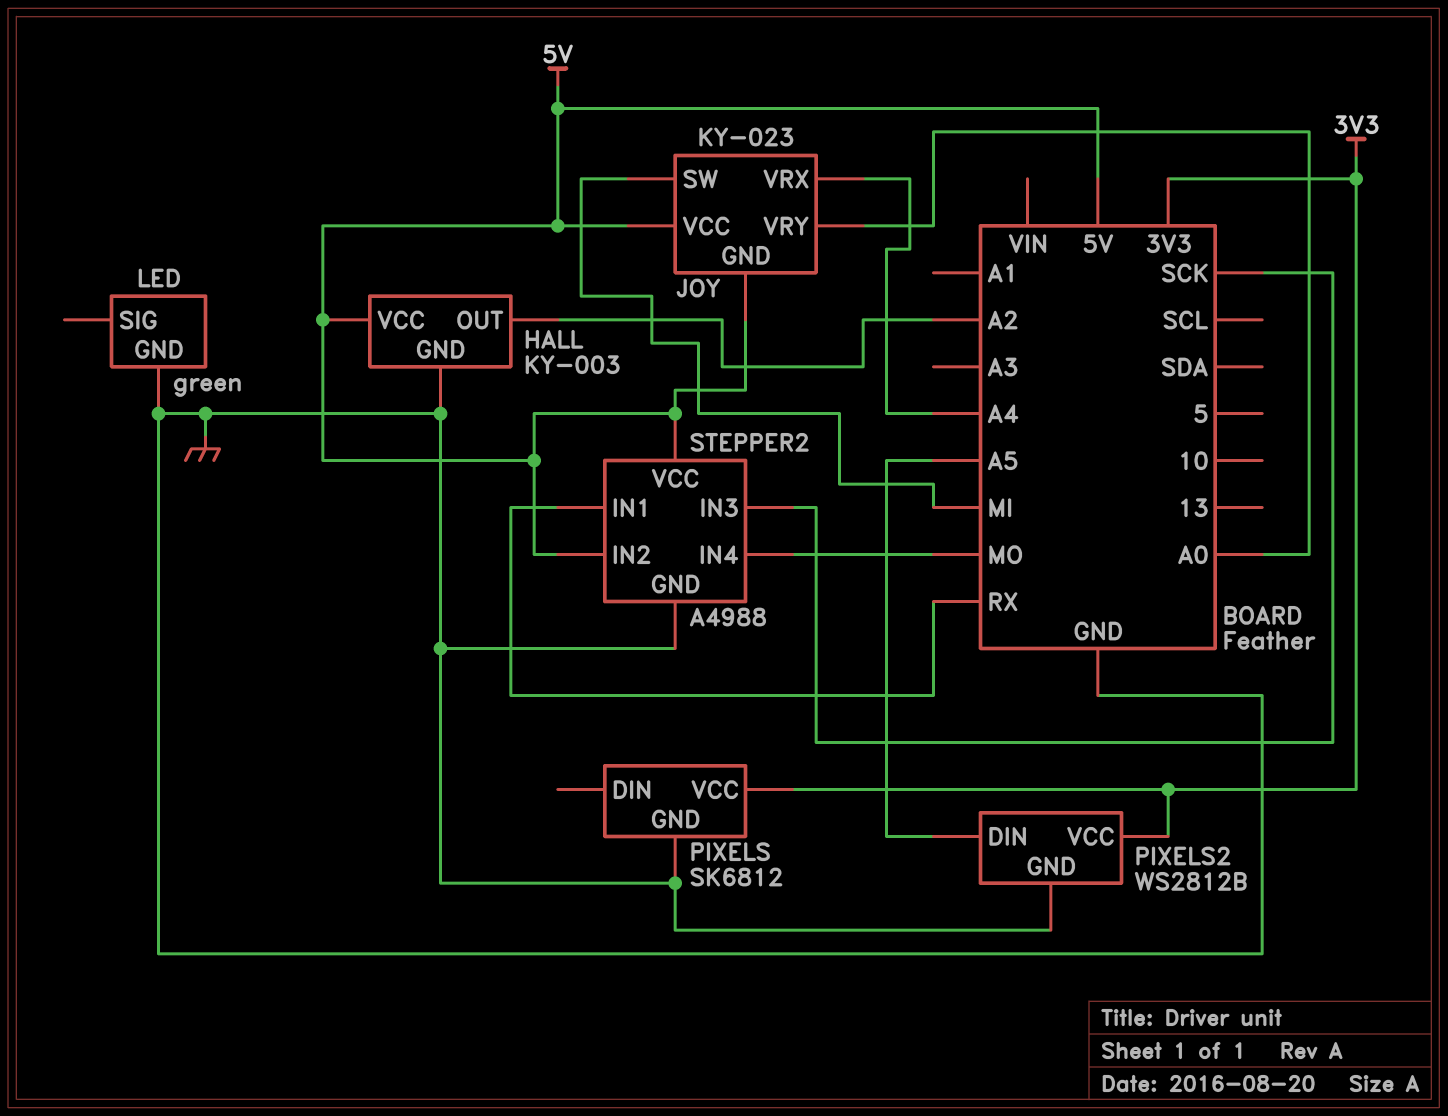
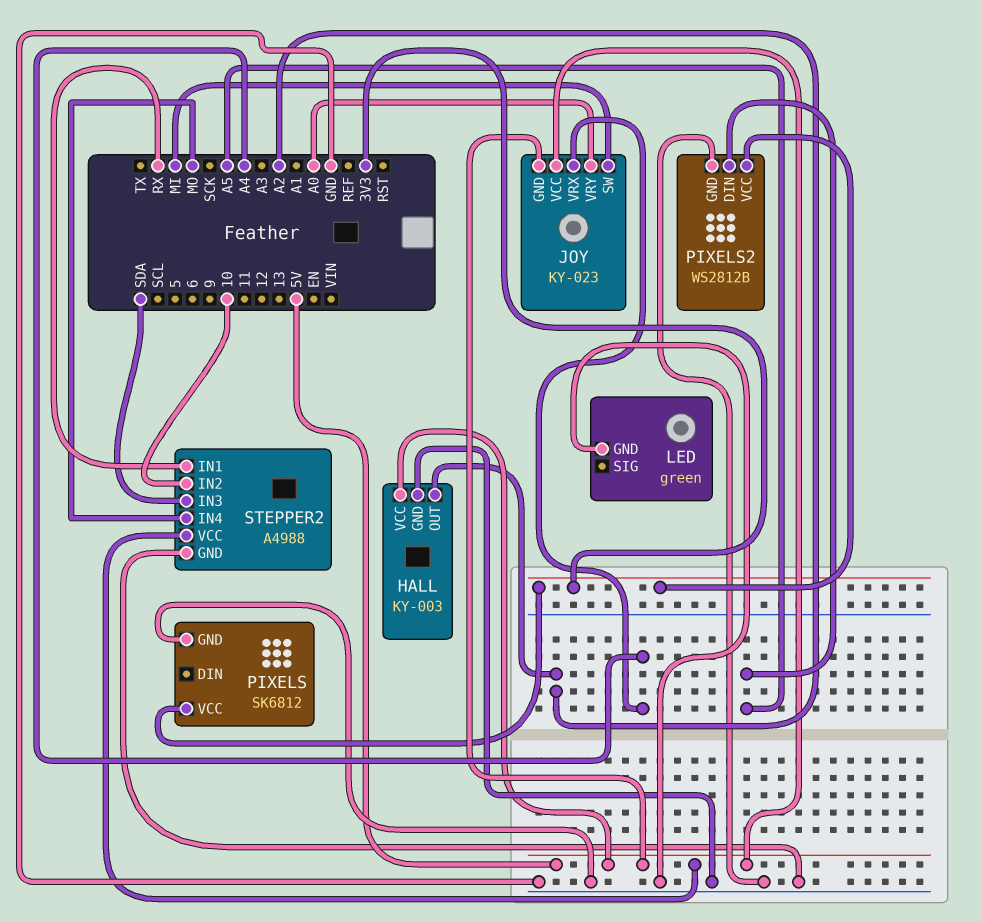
STEPPER2 pin IN2: 5V -> 10
STEPPER2 pin IN3: SCK -> SDA

